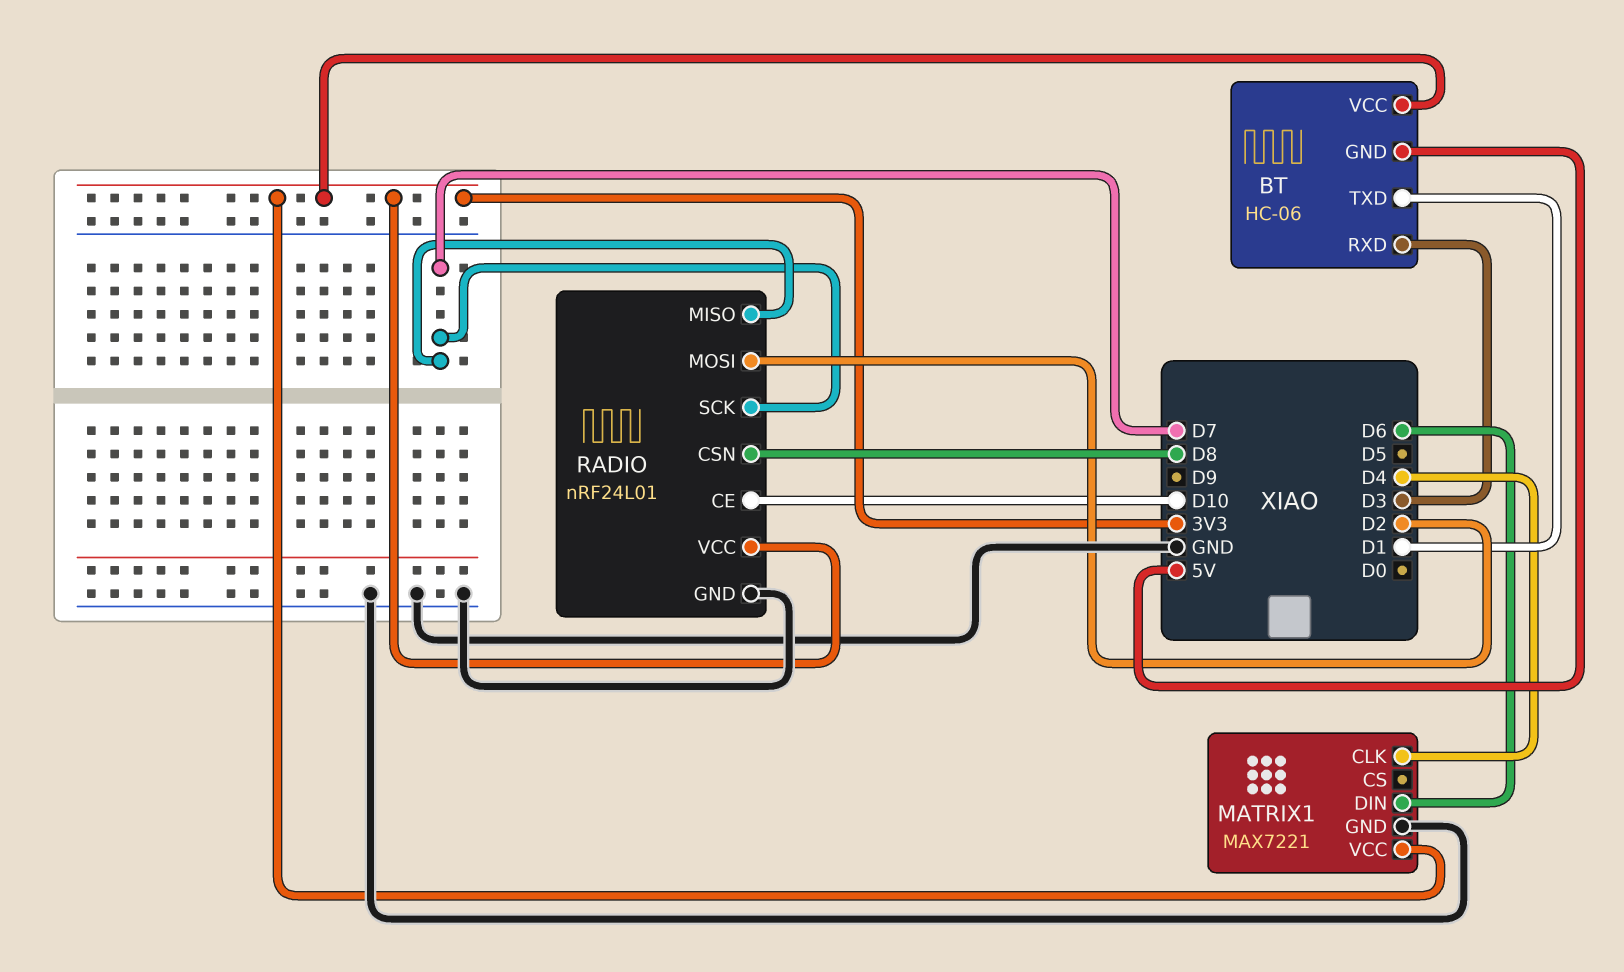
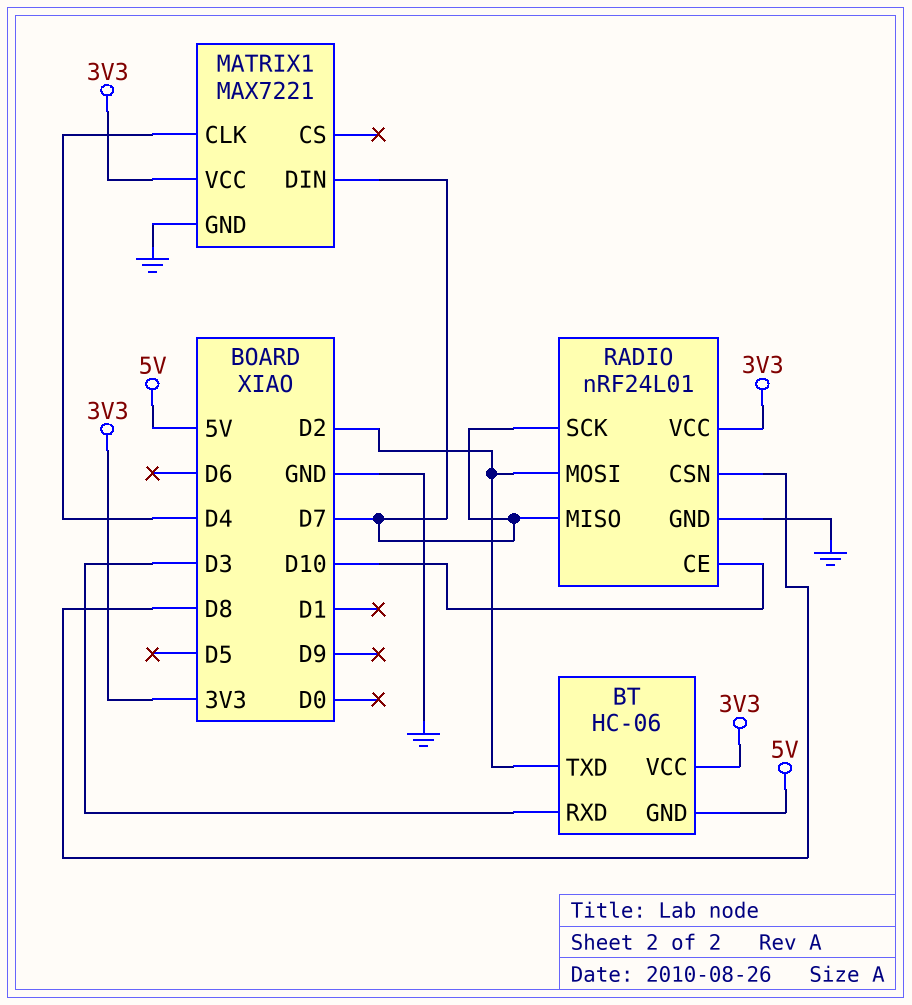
BT pin TXD: D1 -> D2
MATRIX1 pin DIN: D6 -> D7

